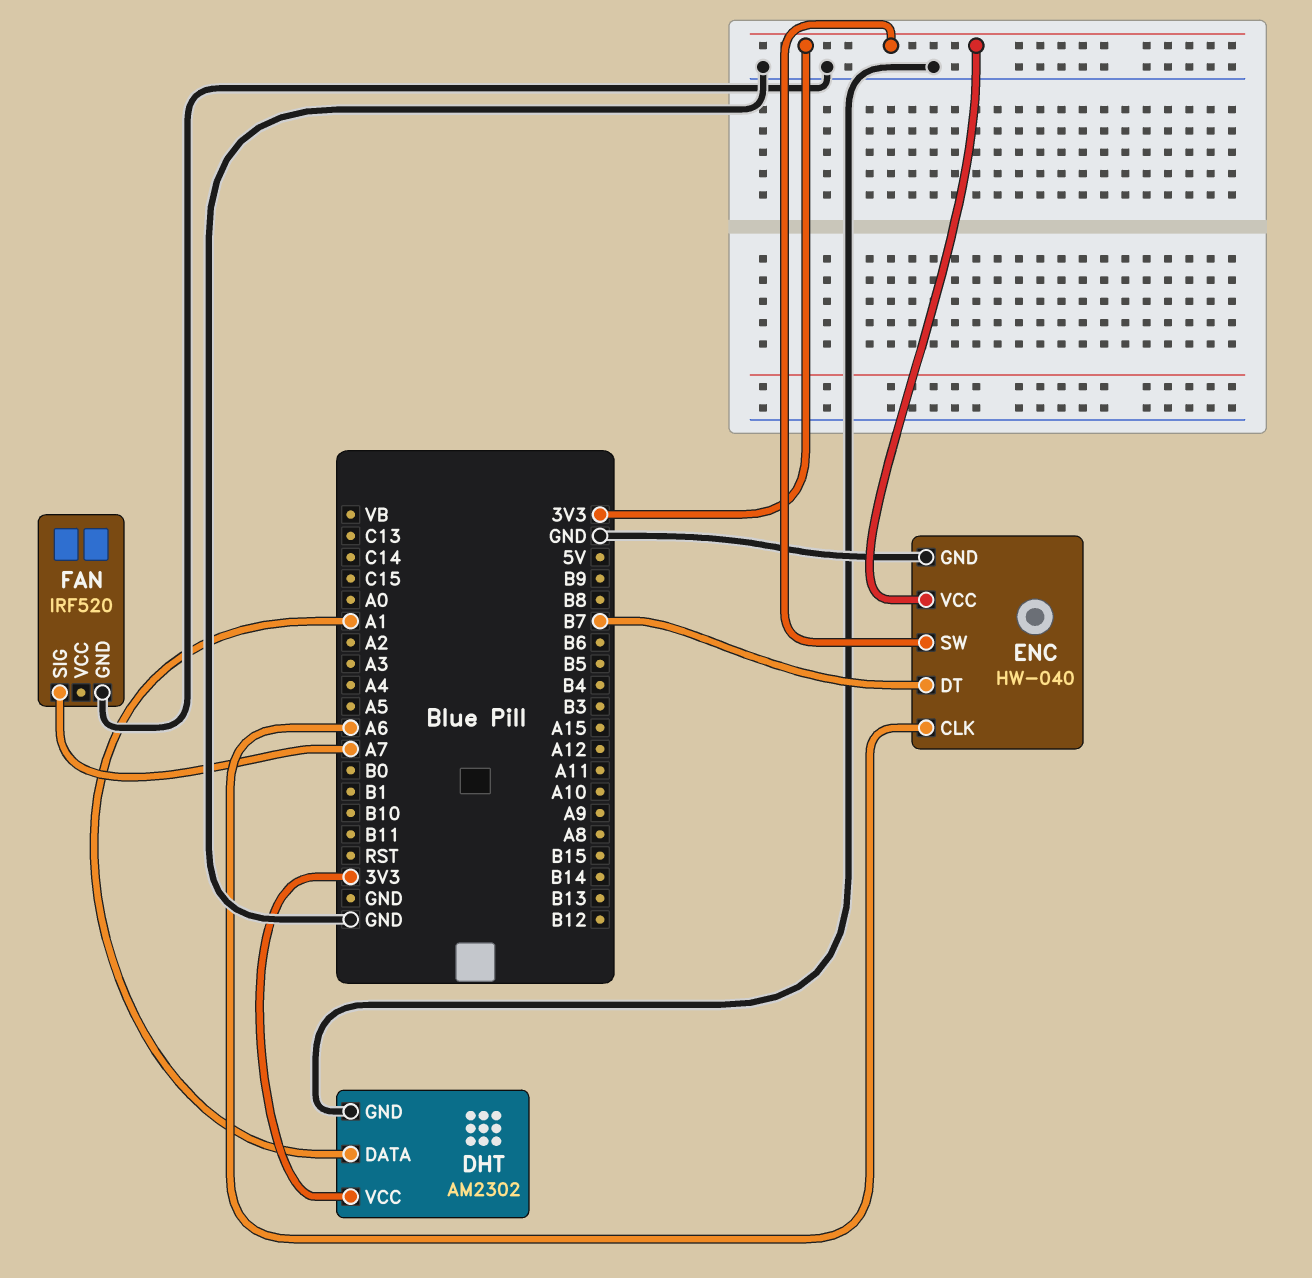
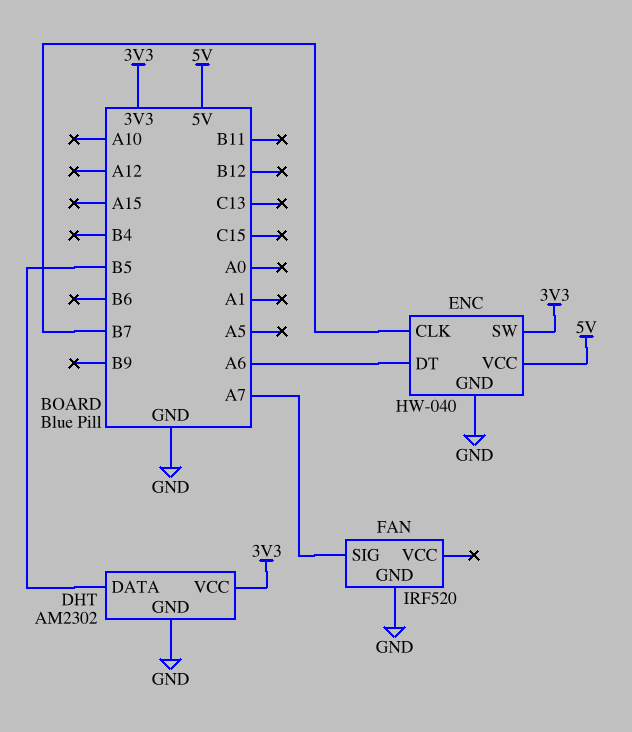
DHT pin DATA: A1 -> B5
ENC pin CLK: A6 -> B7
ENC pin DT: B7 -> A6
ENC pin VCC: 3V3 -> 5V

